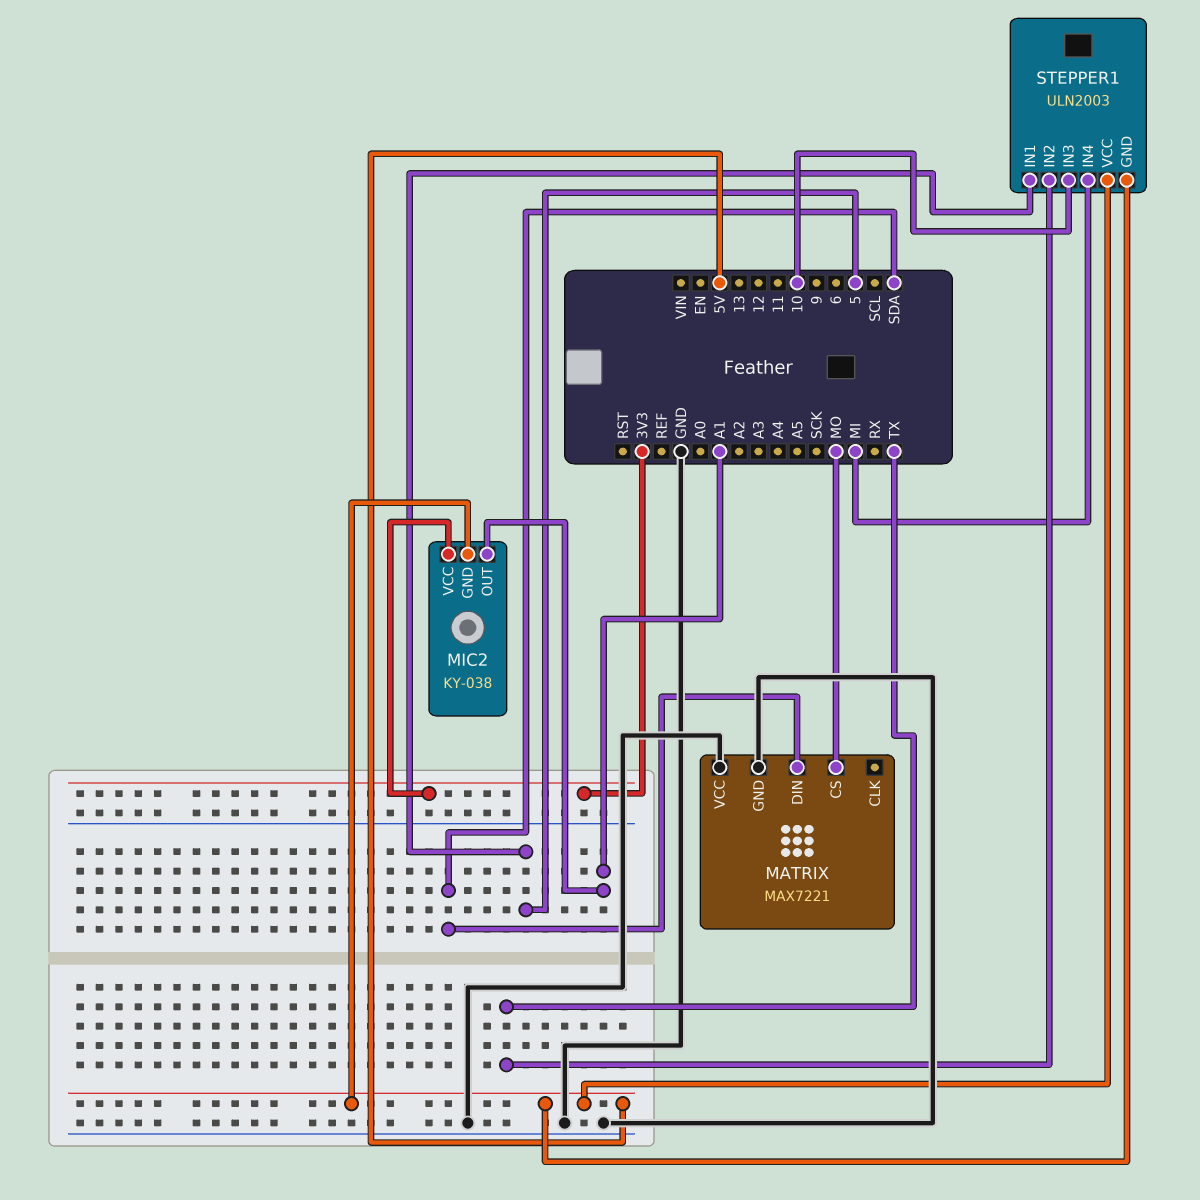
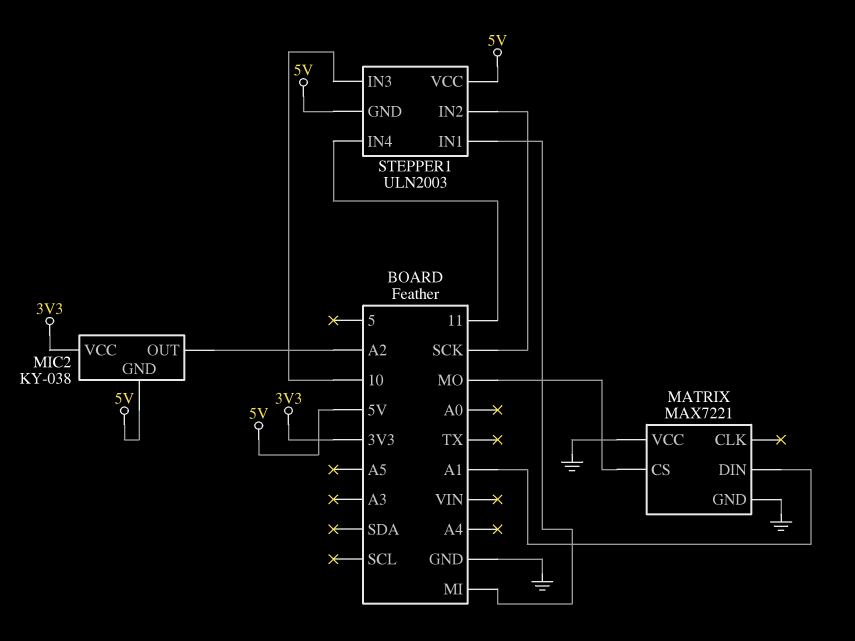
MATRIX pin DIN: SDA -> A1
MIC2 pin OUT: A1 -> A2
STEPPER1 pin IN1: 5 -> MI
STEPPER1 pin IN2: TX -> SCK
STEPPER1 pin IN4: MI -> 11

